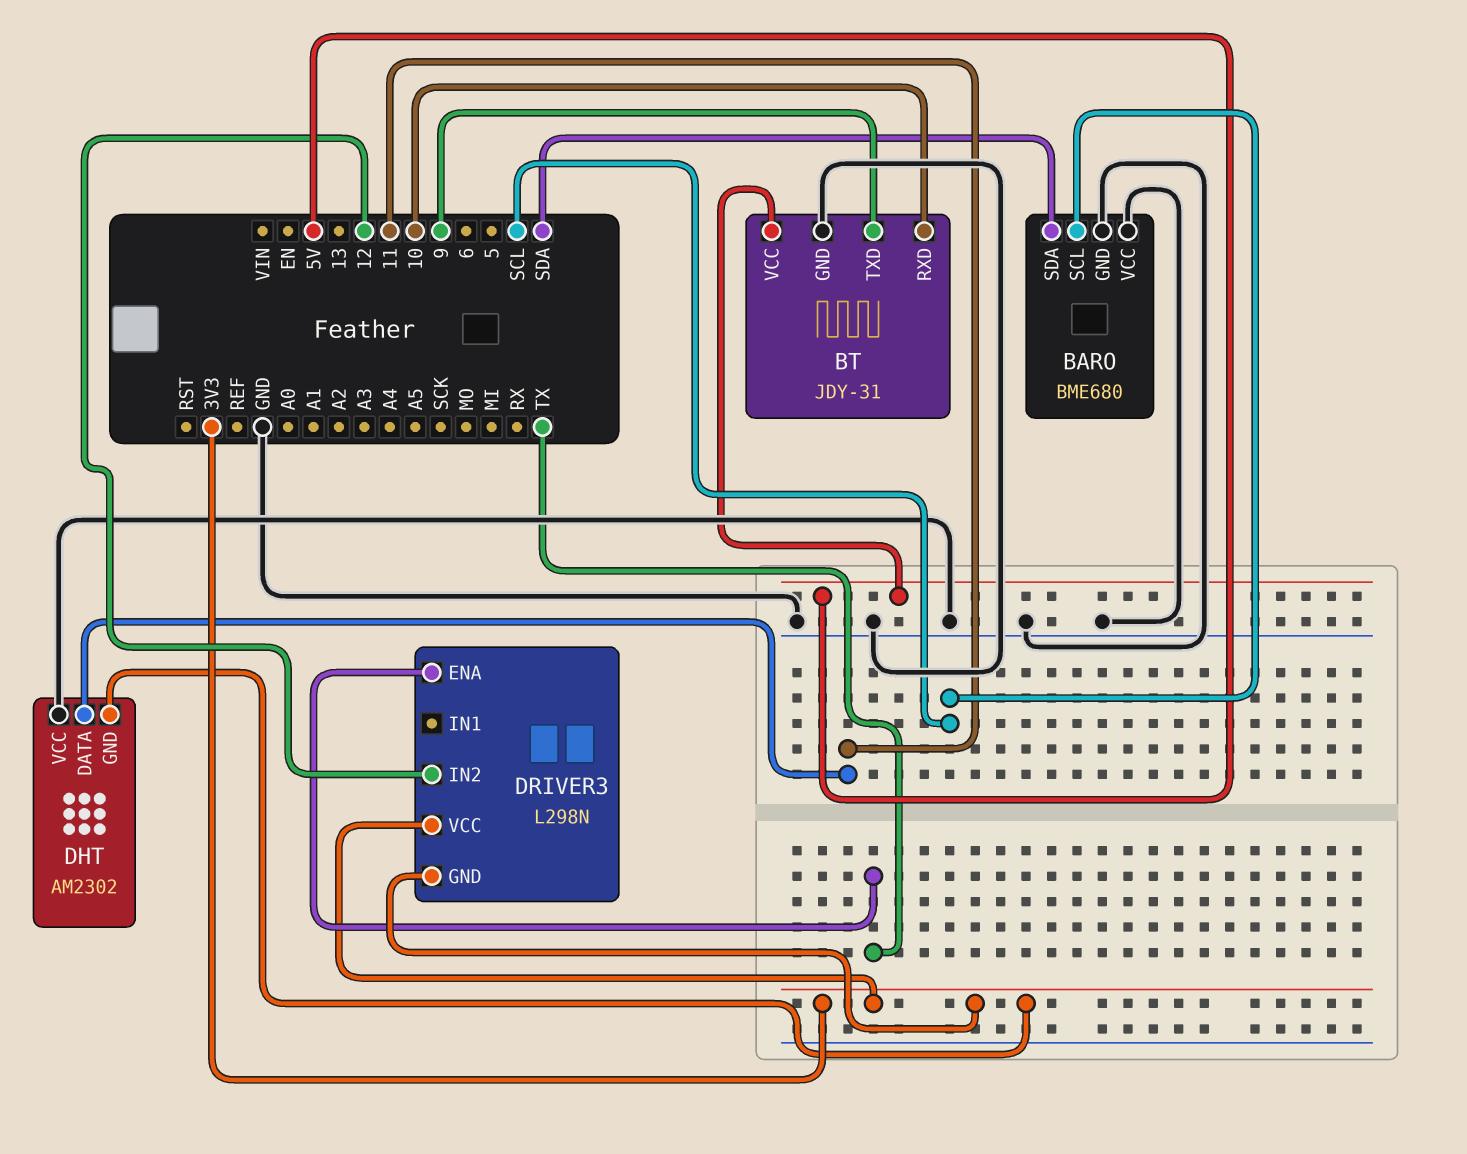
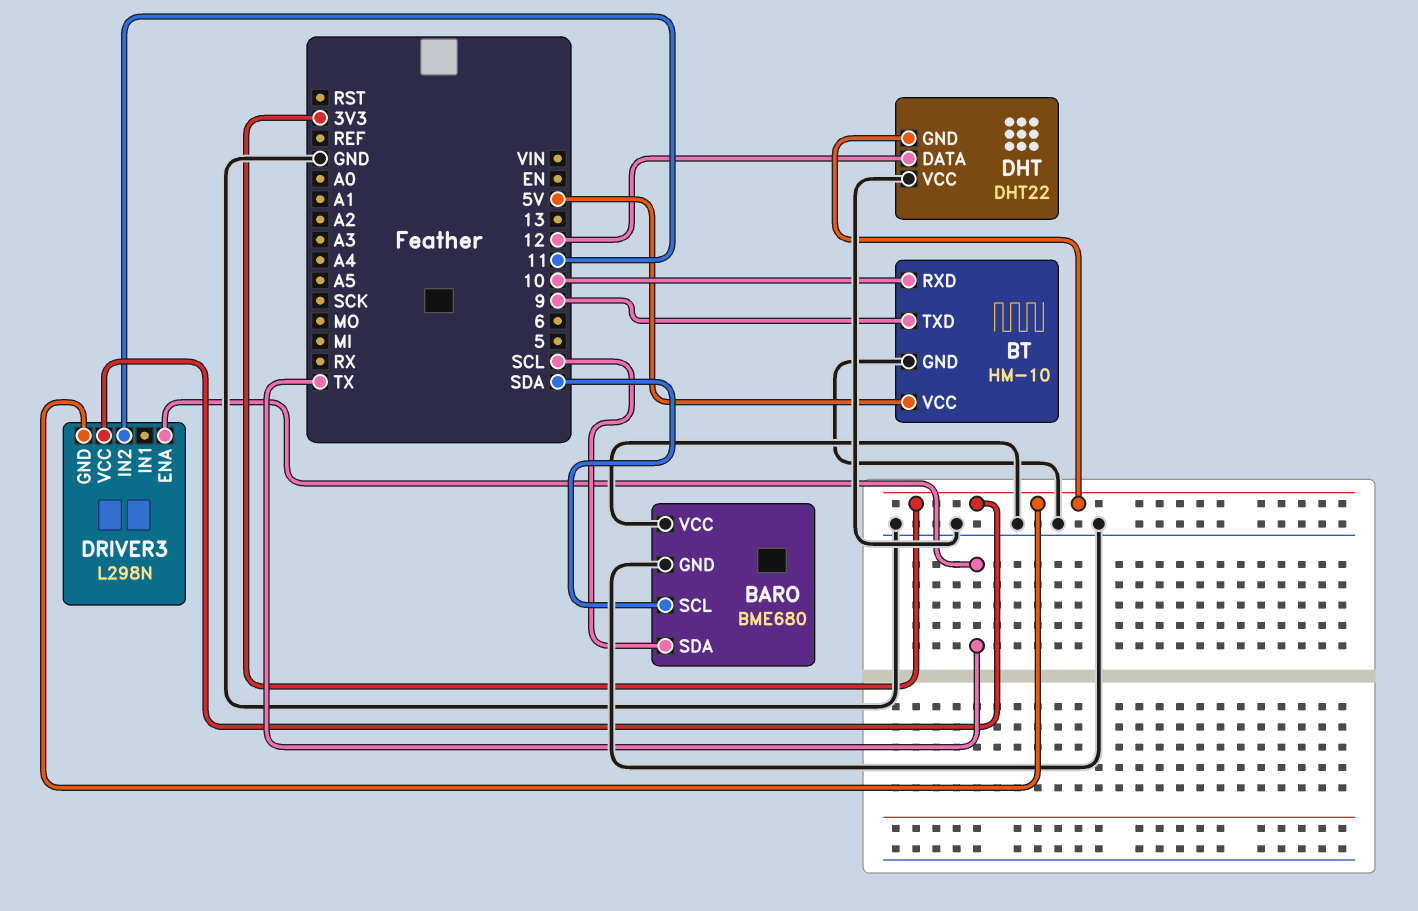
BARO pin SCL: SCL -> SDA
BARO pin SDA: SDA -> SCL
BT: JDY-31 -> HM-10
DHT: AM2302 -> DHT22
DHT pin DATA: 11 -> 12
DRIVER3 pin IN2: 12 -> 11

